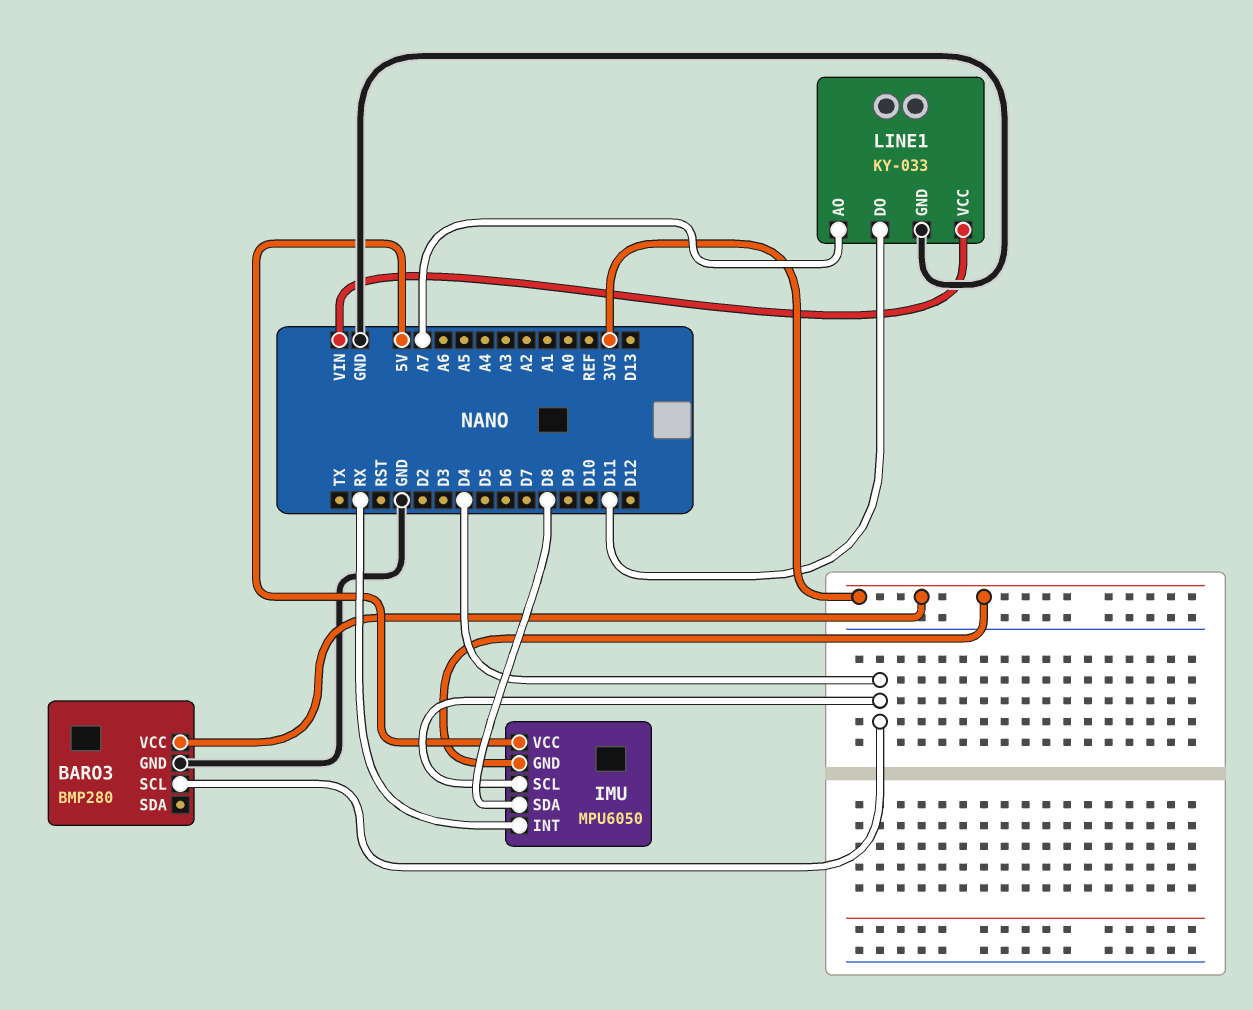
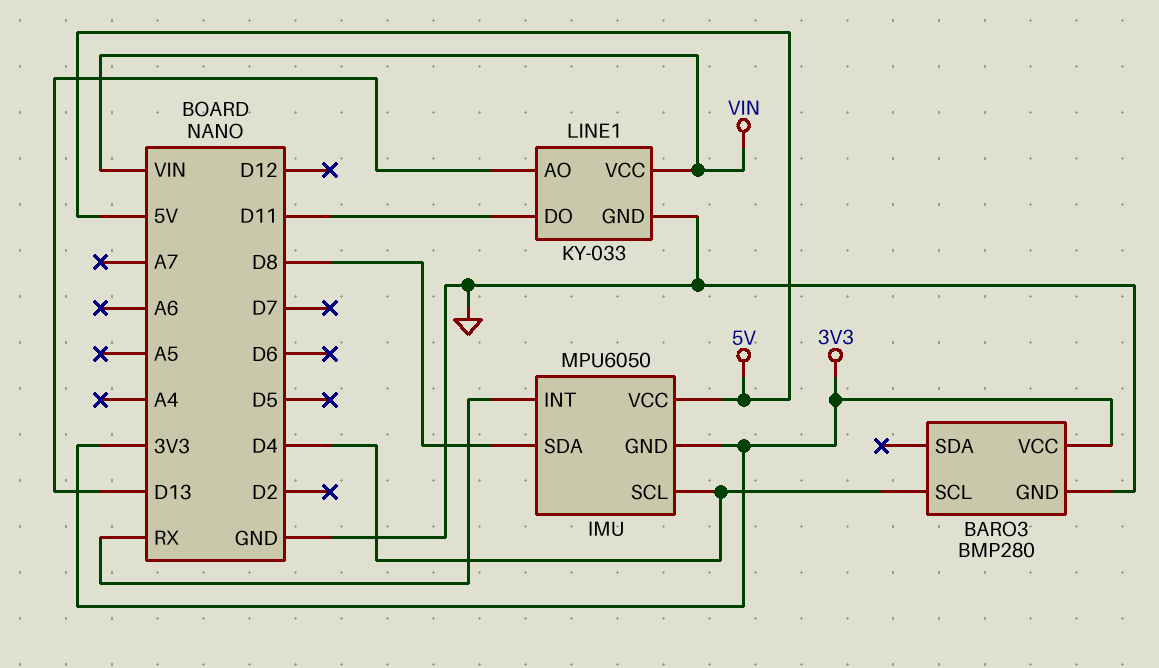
LINE1 pin AO: A7 -> D13

